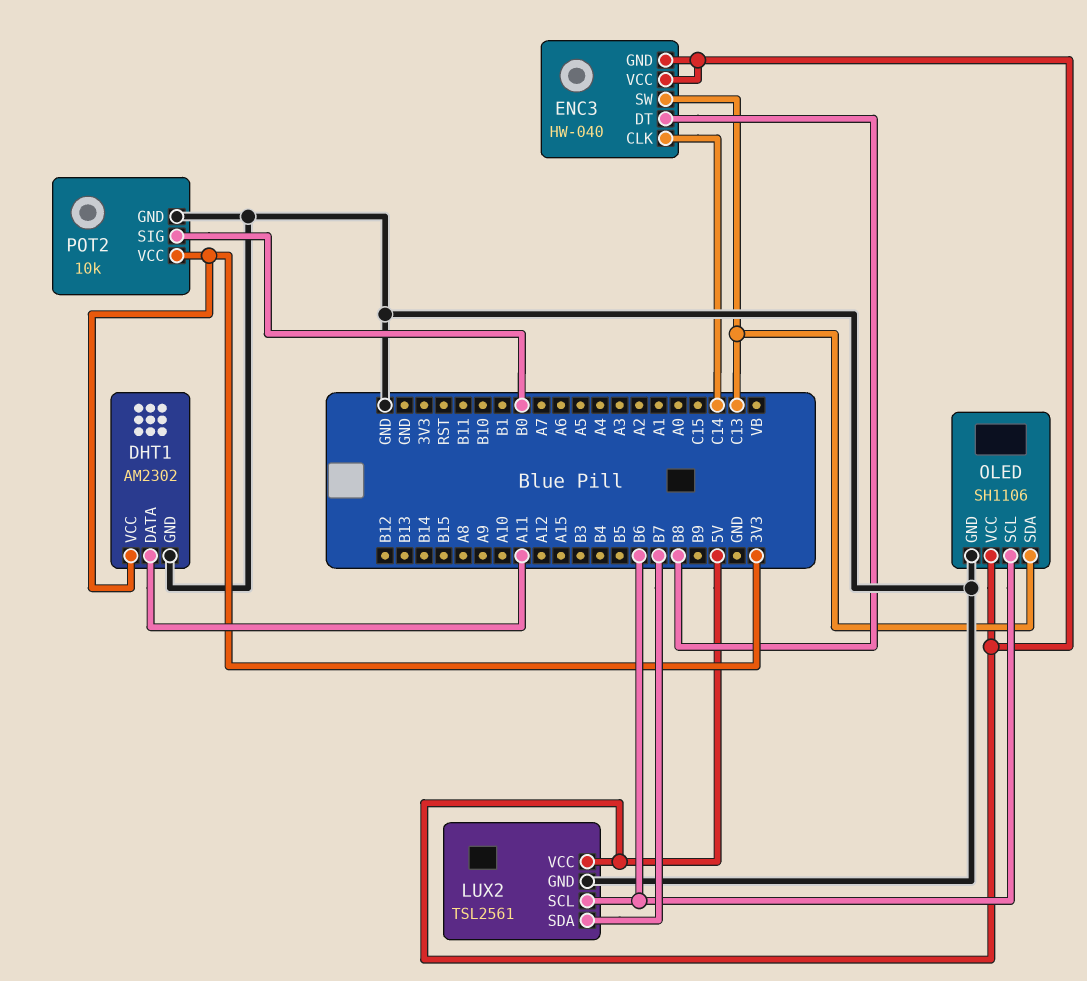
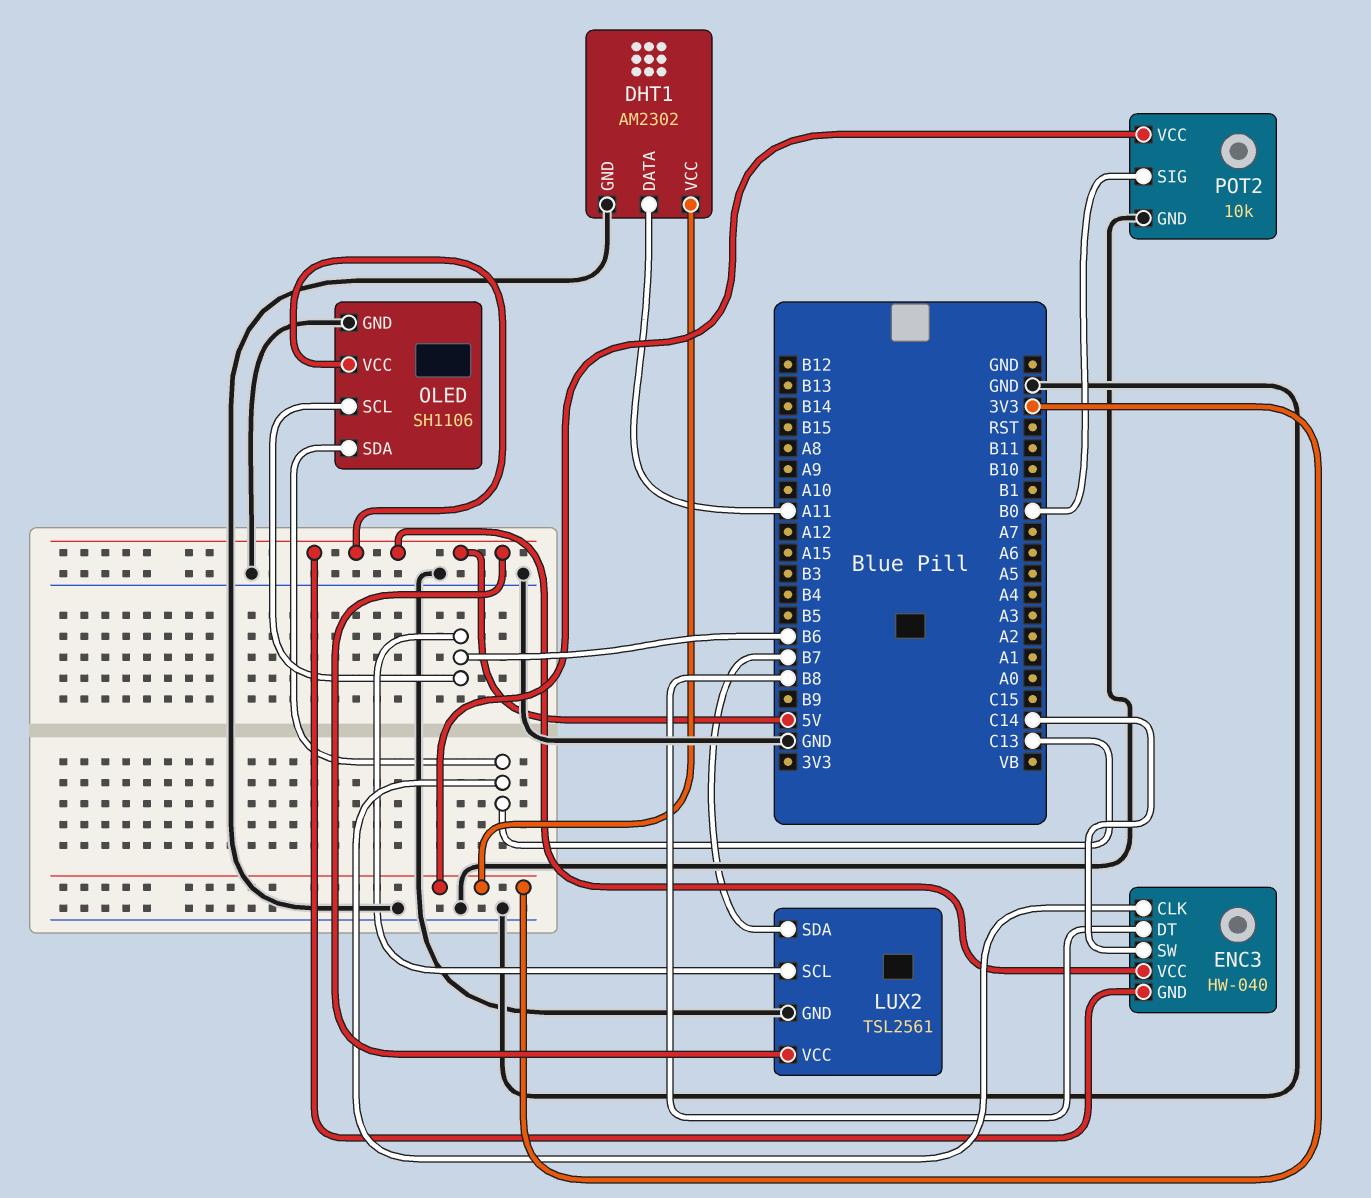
ENC3 pin CLK: C14 -> C13
ENC3 pin SW: C13 -> C14

